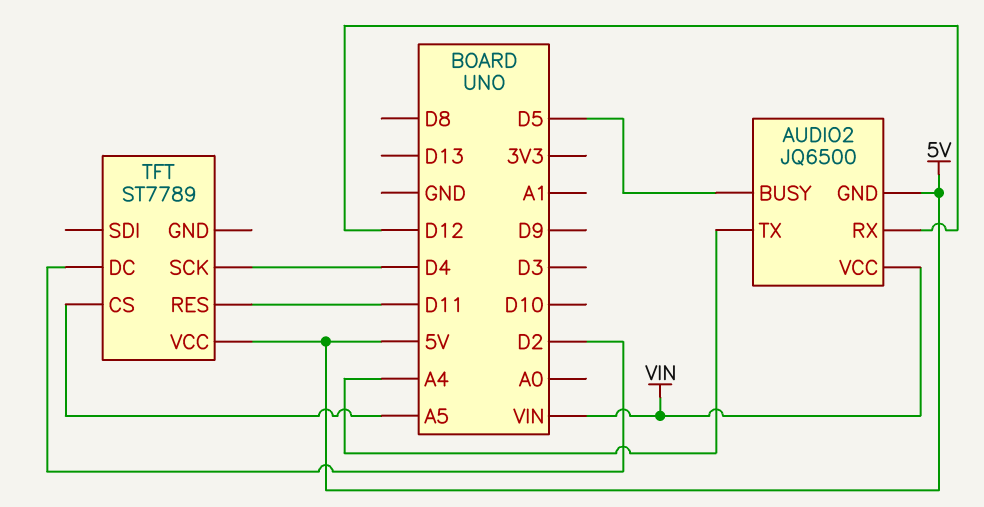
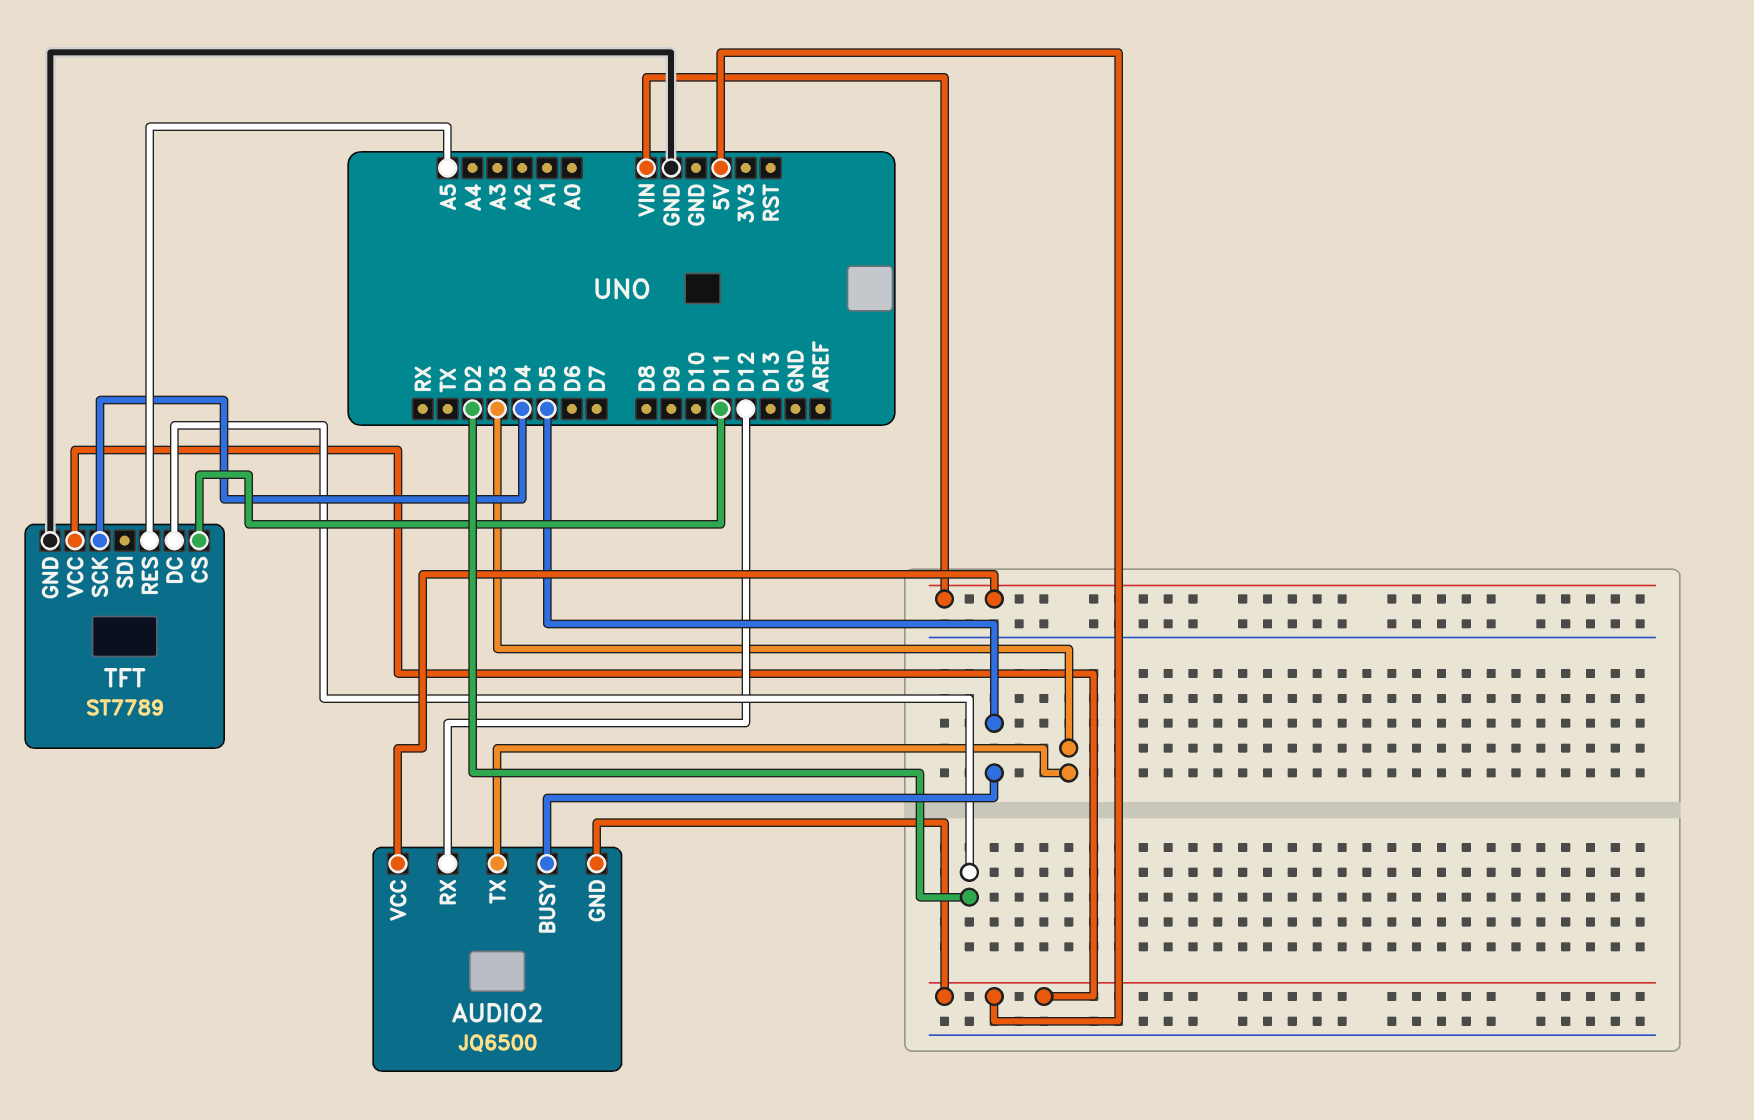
AUDIO2 pin TX: A4 -> D3
TFT pin CS: A5 -> D11
TFT pin GND: none -> GND
TFT pin RES: D11 -> A5

